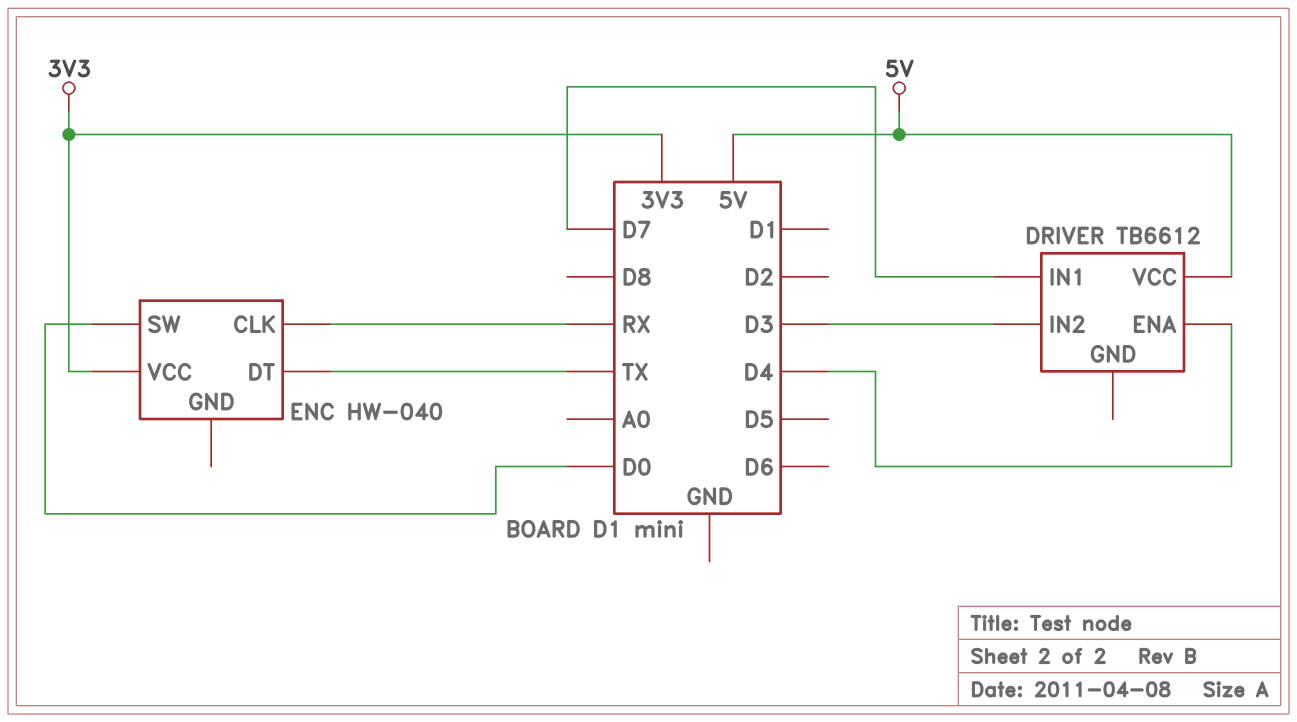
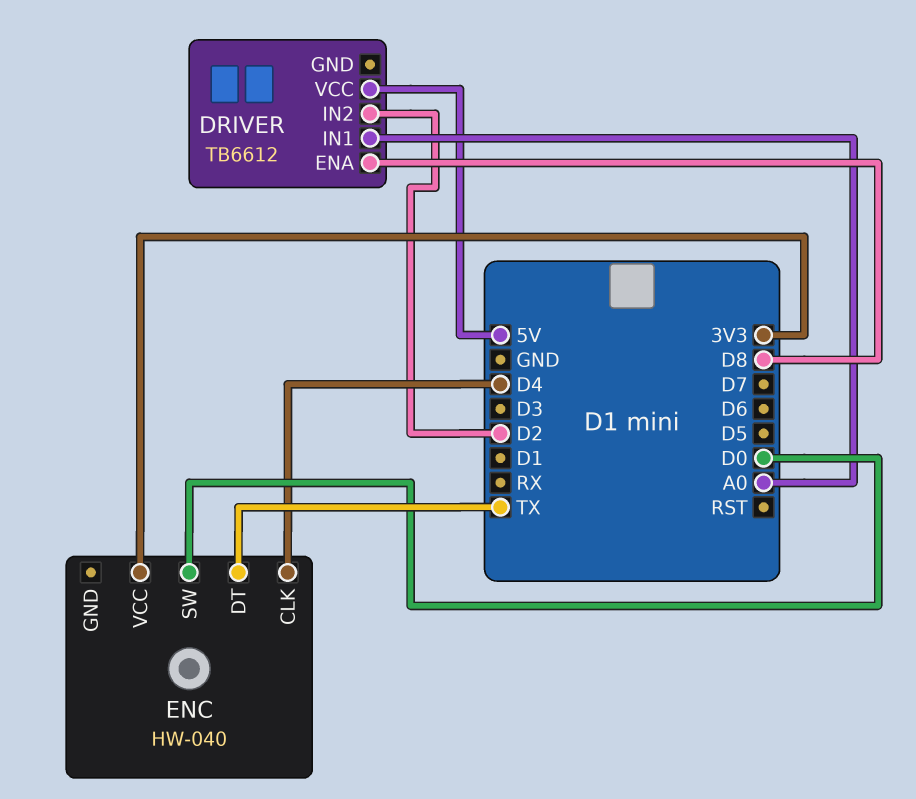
DRIVER pin ENA: D4 -> D8
DRIVER pin IN1: D7 -> A0
DRIVER pin IN2: D3 -> D2
ENC pin CLK: RX -> D4

